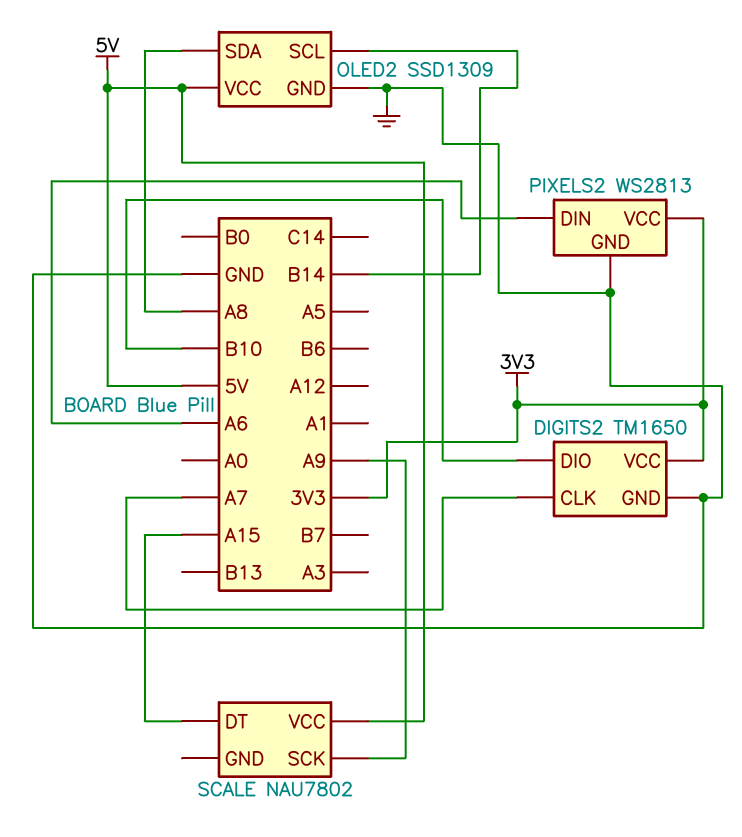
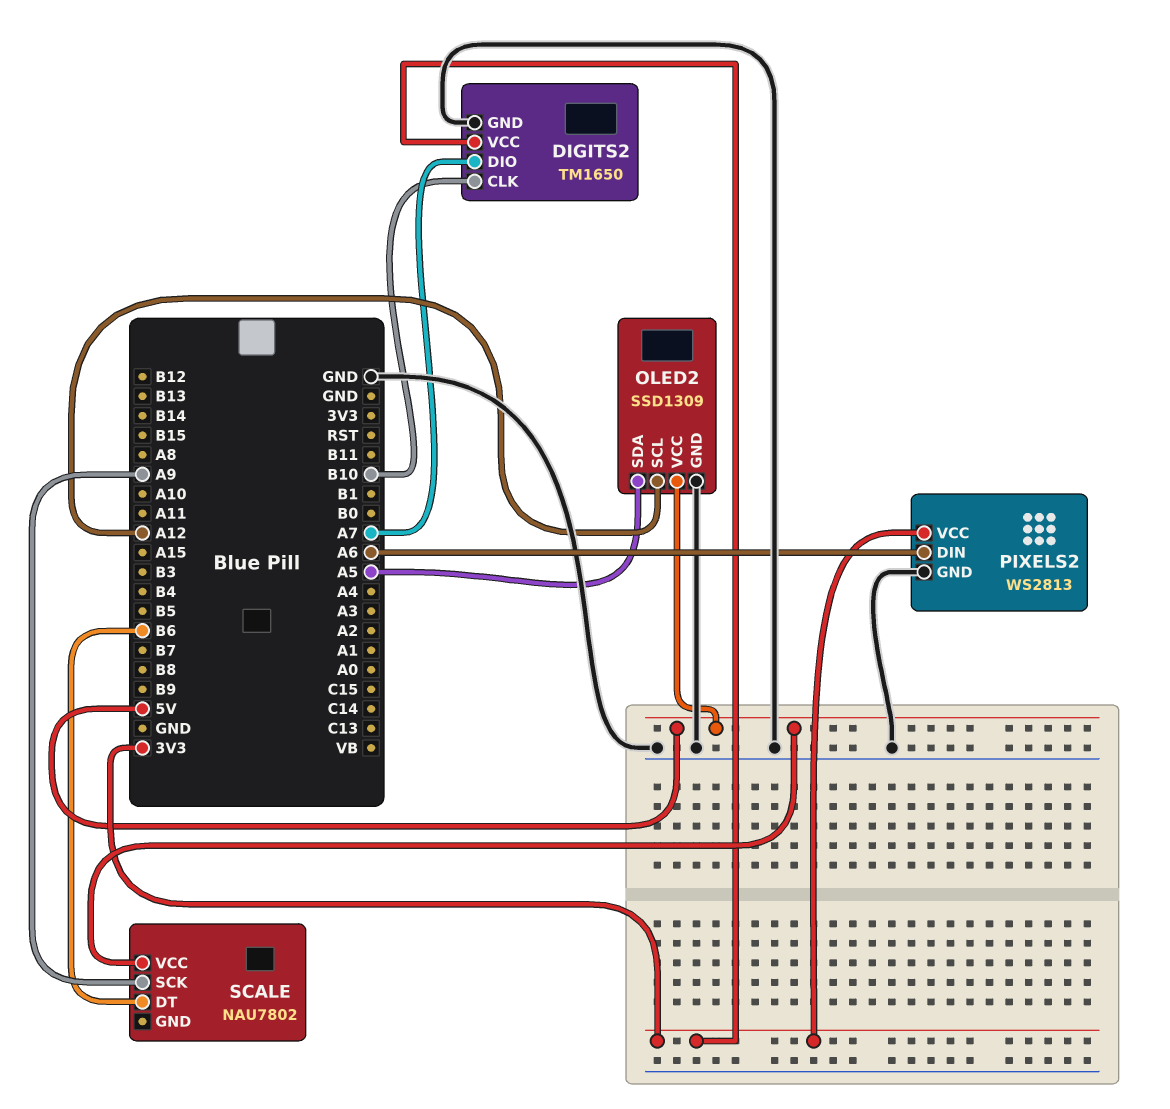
DIGITS2 pin CLK: A7 -> B10
DIGITS2 pin DIO: B10 -> A7
OLED2 pin SCL: B14 -> A12
OLED2 pin SDA: A8 -> A5
SCALE pin DT: A15 -> B6

